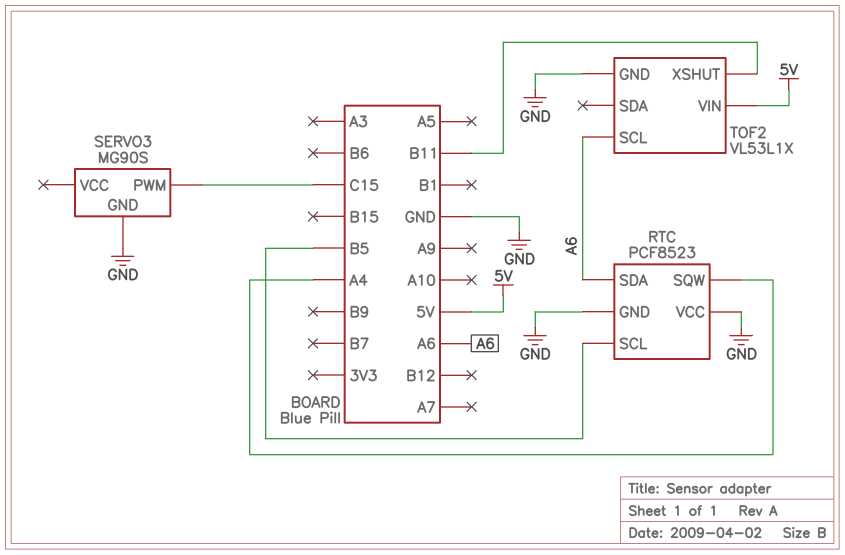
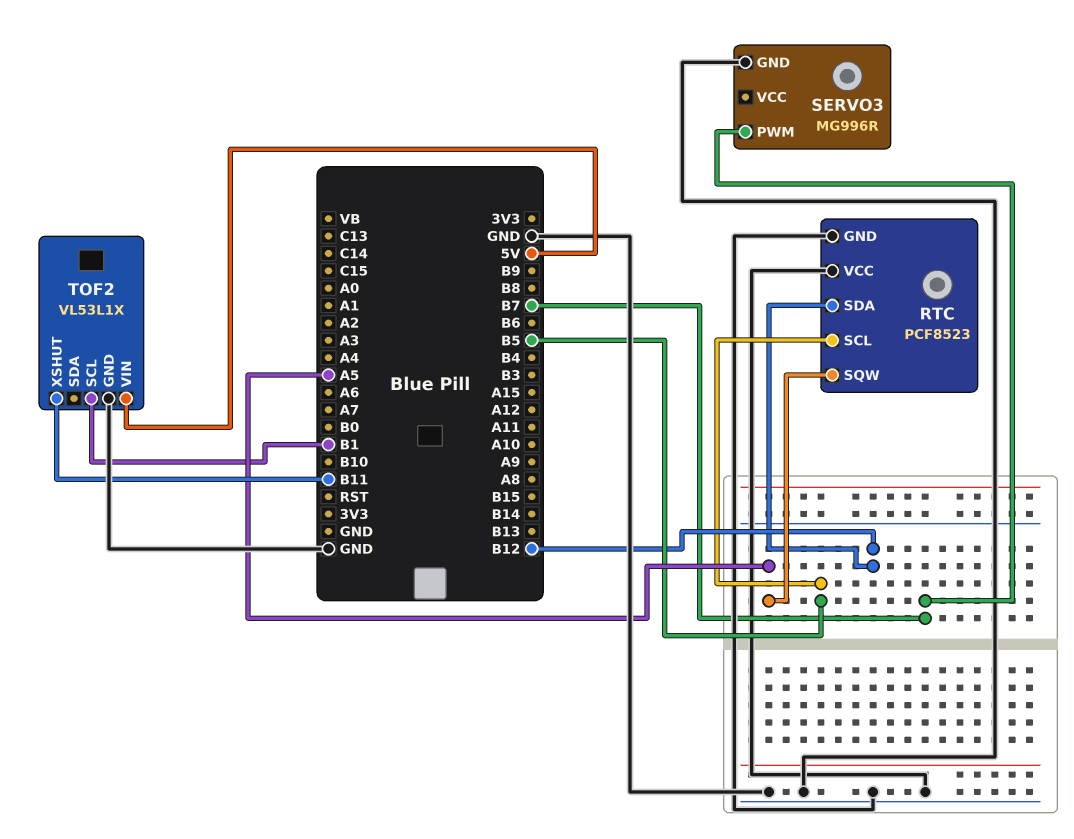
RTC pin SDA: A6 -> B12
RTC pin SQW: A4 -> A5
SERVO3: MG90S -> MG996R
SERVO3 pin PWM: C15 -> B7
TOF2 pin SCL: A6 -> B1

